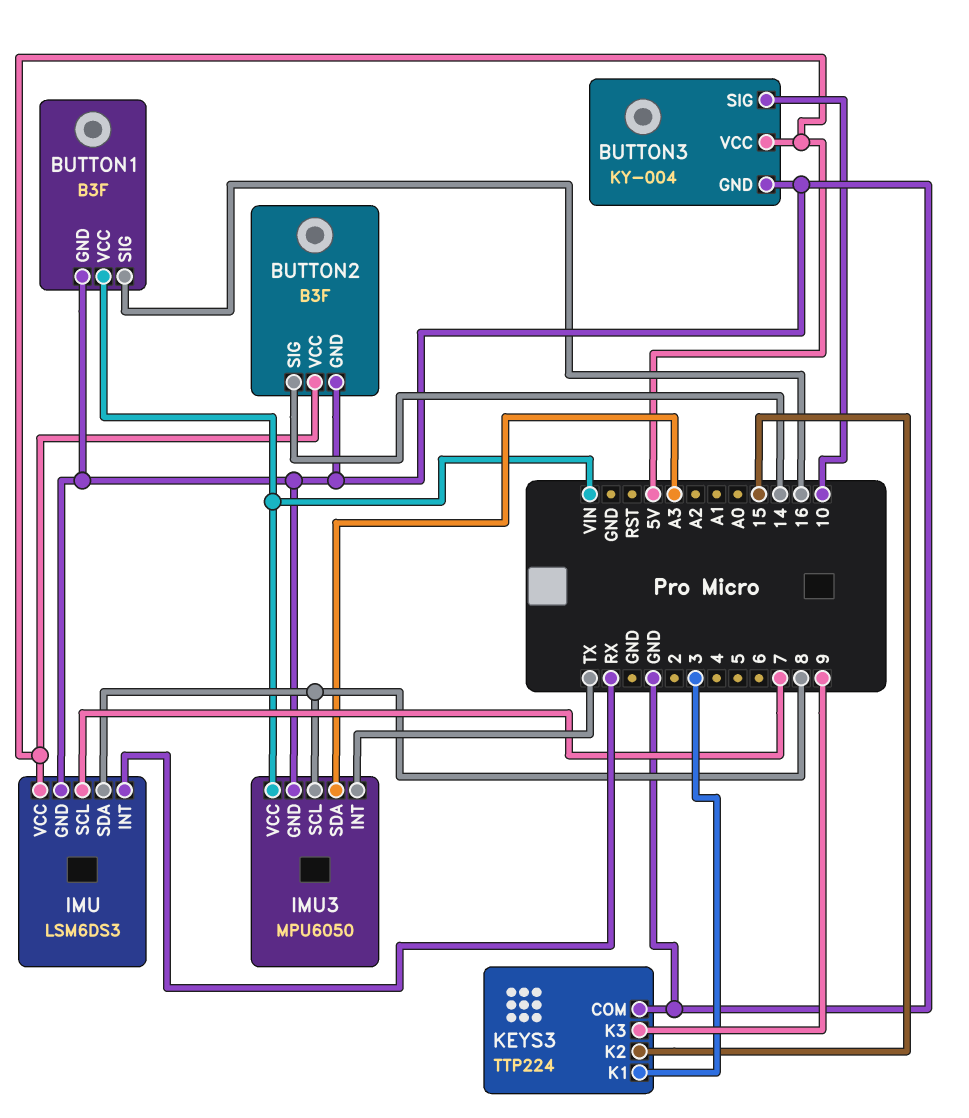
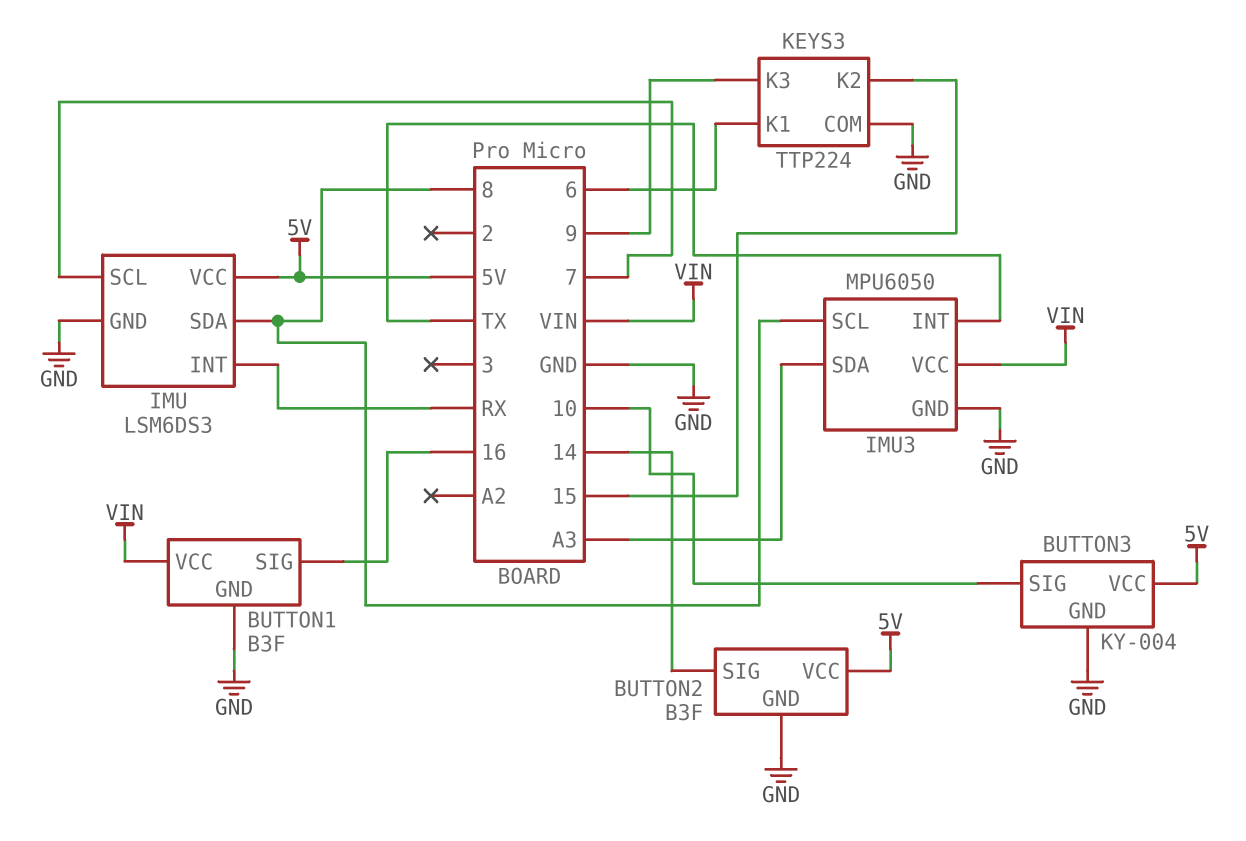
KEYS3 pin K1: 3 -> 6

